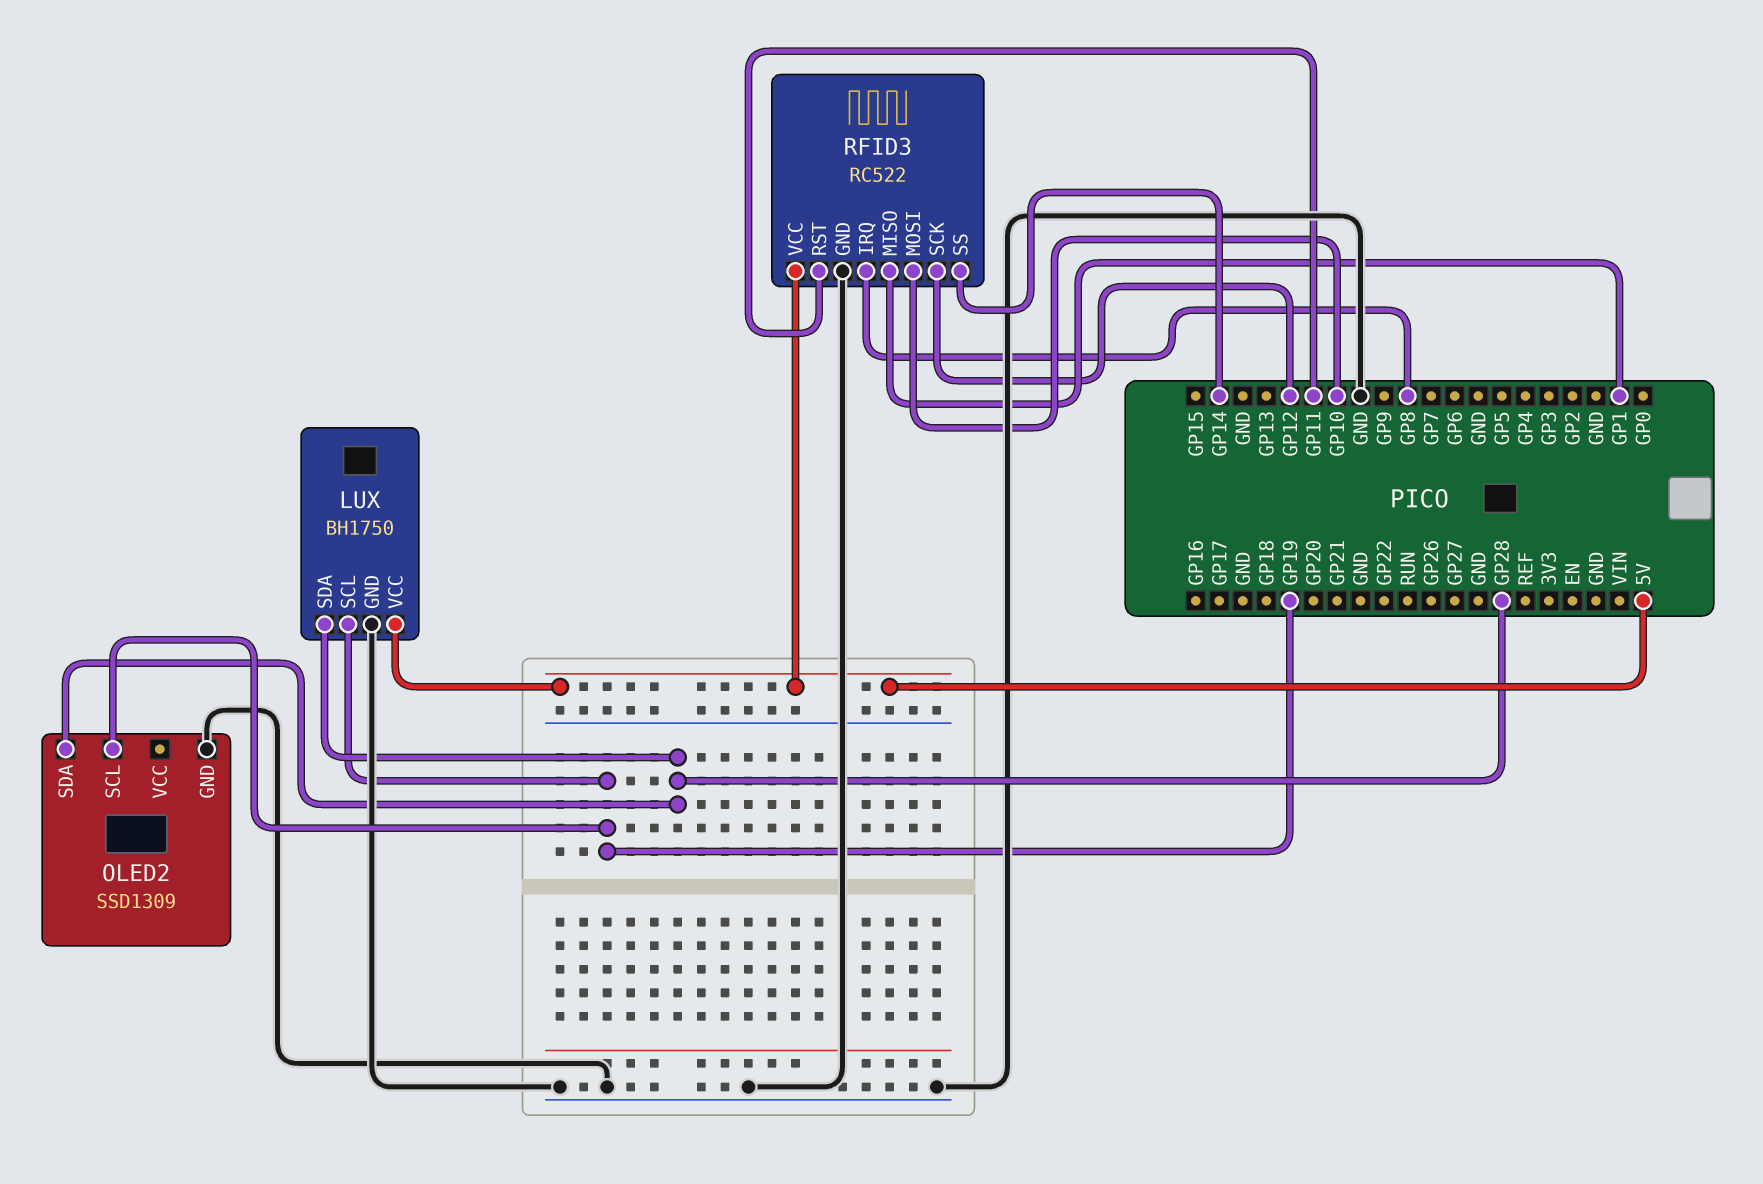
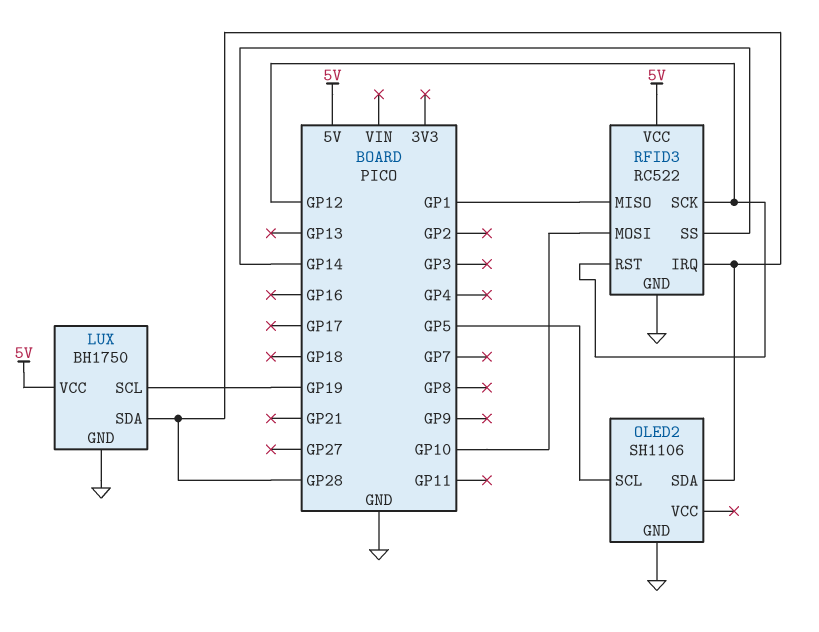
OLED2: SSD1309 -> SH1106
OLED2 pin SCL: GP19 -> GP5
RFID3 pin IRQ: GP8 -> GP28
RFID3 pin RST: GP11 -> GP12

